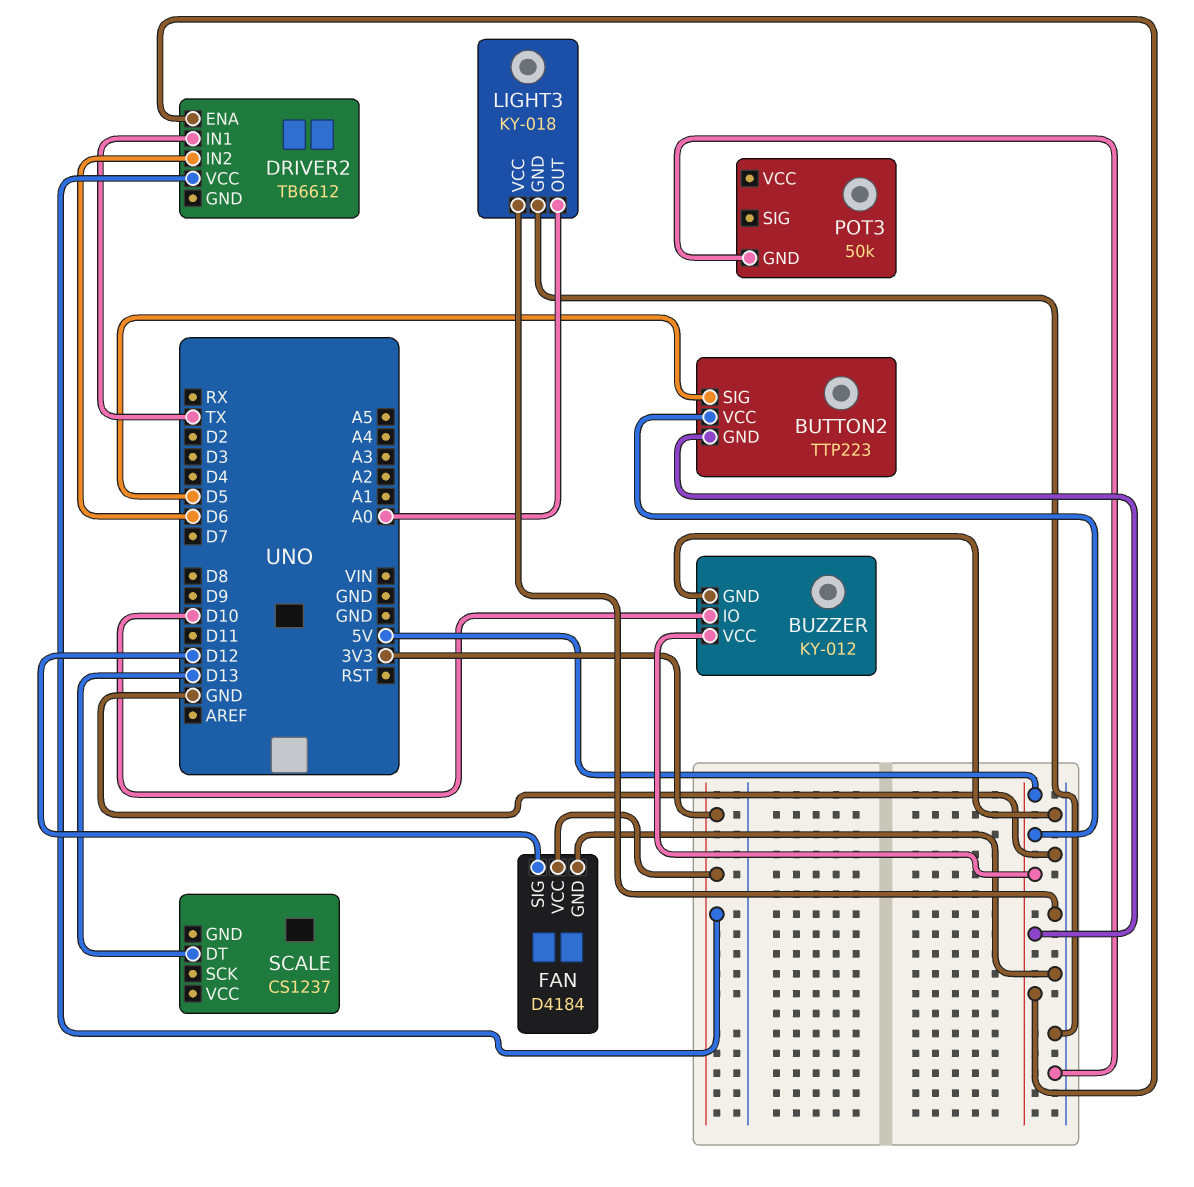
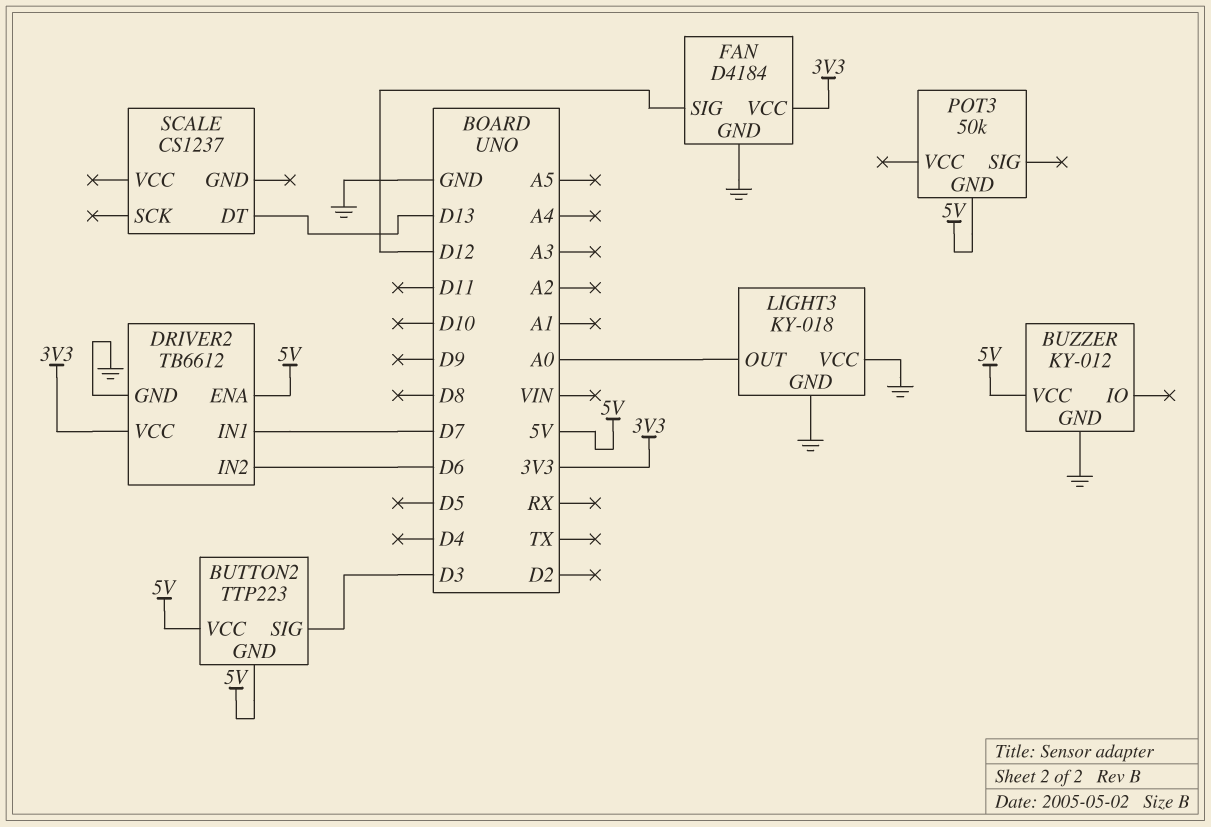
BUTTON2 pin SIG: D5 -> D3
BUZZER pin IO: D10 -> none
DRIVER2 pin GND: none -> GND
DRIVER2 pin IN1: TX -> D7
POT3 pin GND: GND -> 5V

